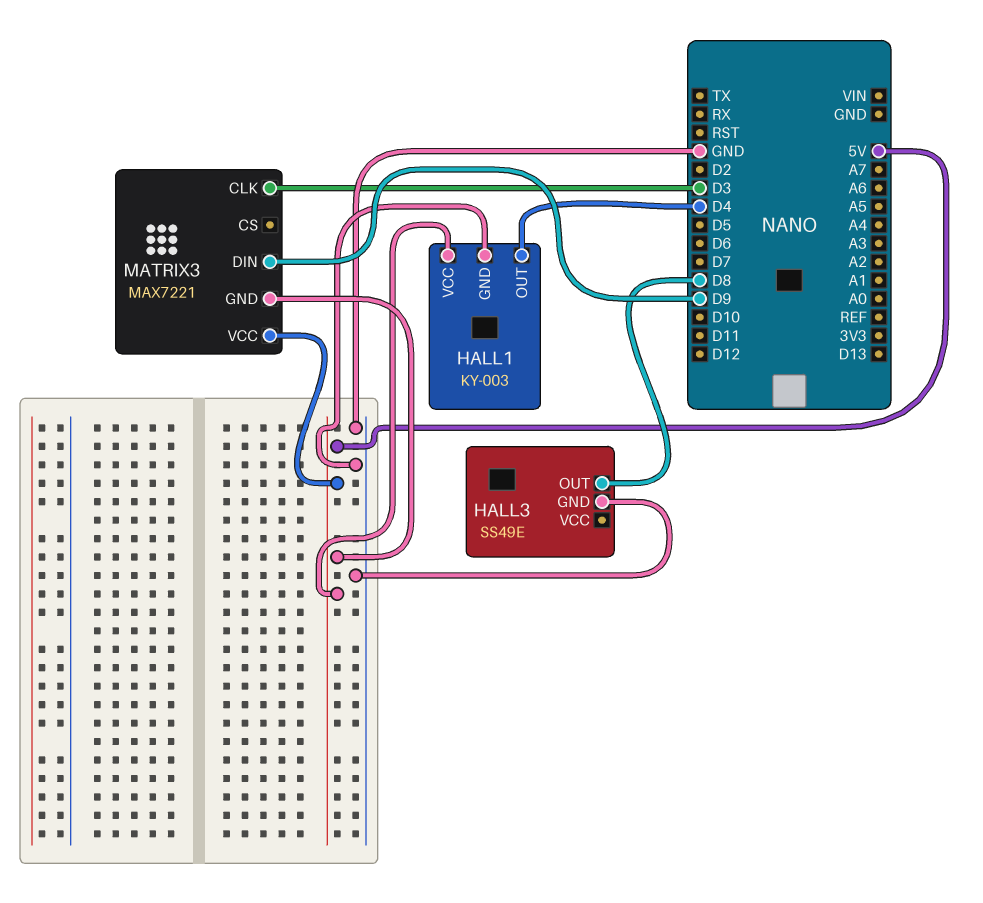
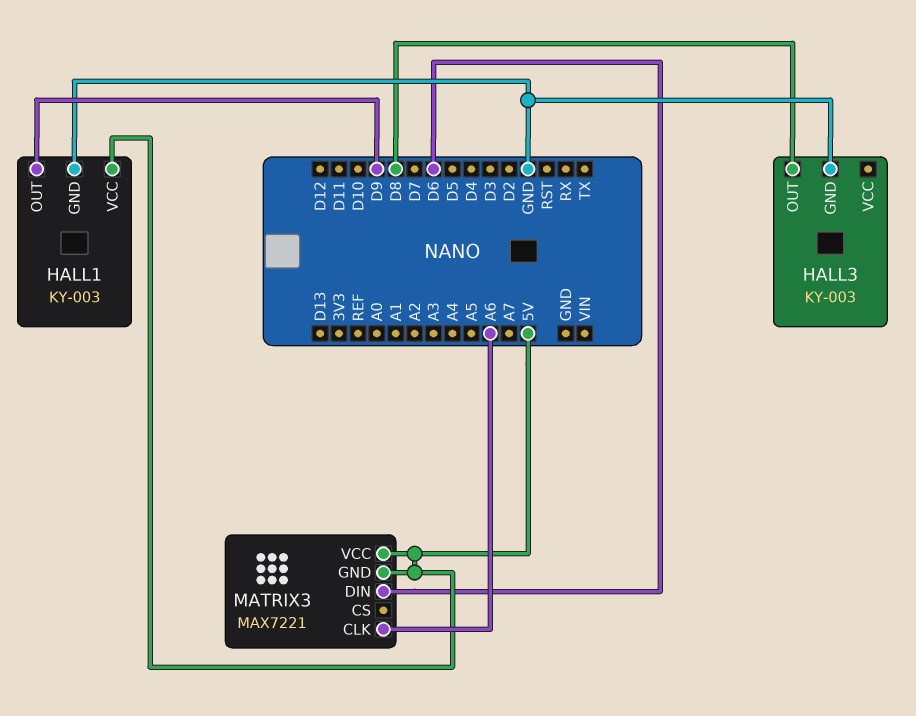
HALL1 pin OUT: D4 -> D9
HALL3: SS49E -> KY-003
MATRIX3 pin CLK: D3 -> A6
MATRIX3 pin DIN: D9 -> D6

